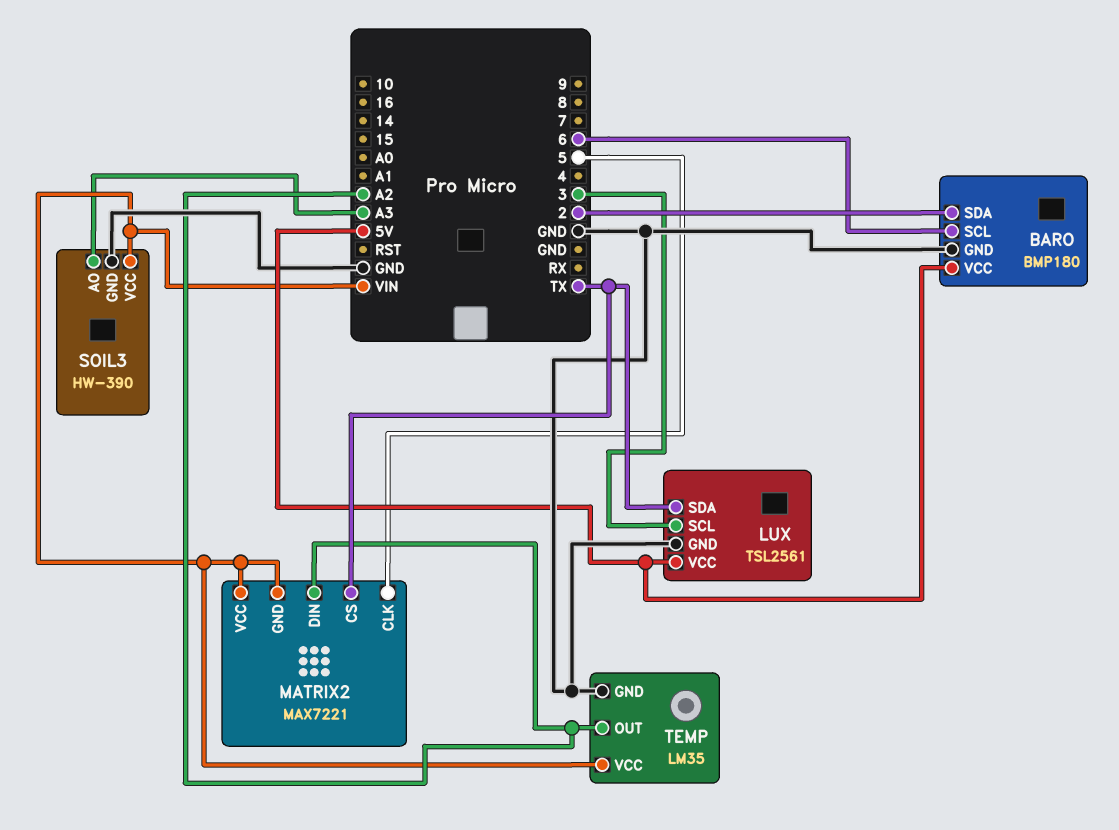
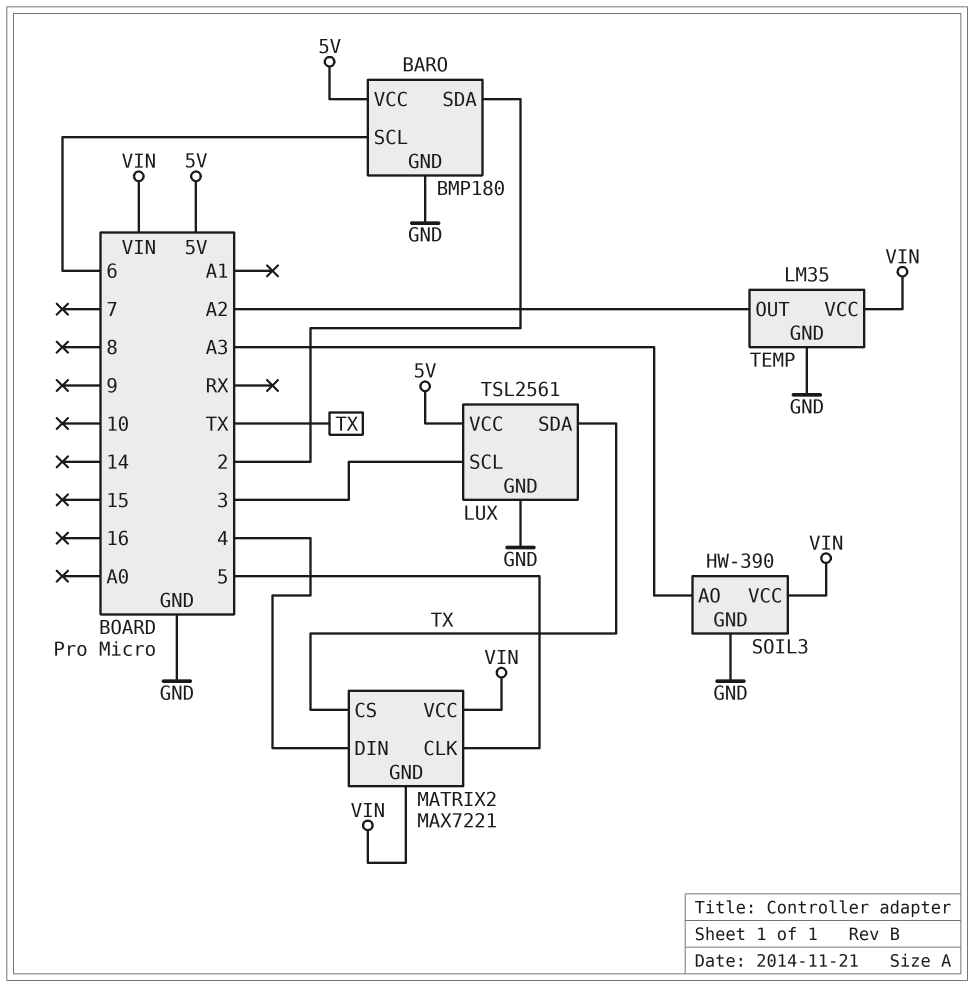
MATRIX2 pin DIN: A2 -> 4

